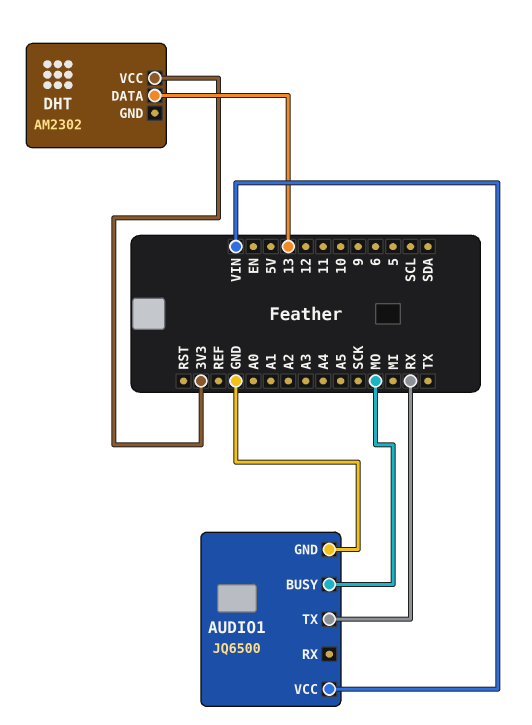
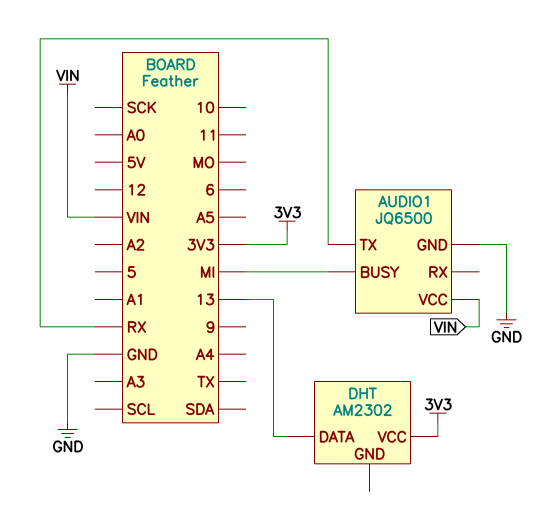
AUDIO1 pin BUSY: MO -> MI

